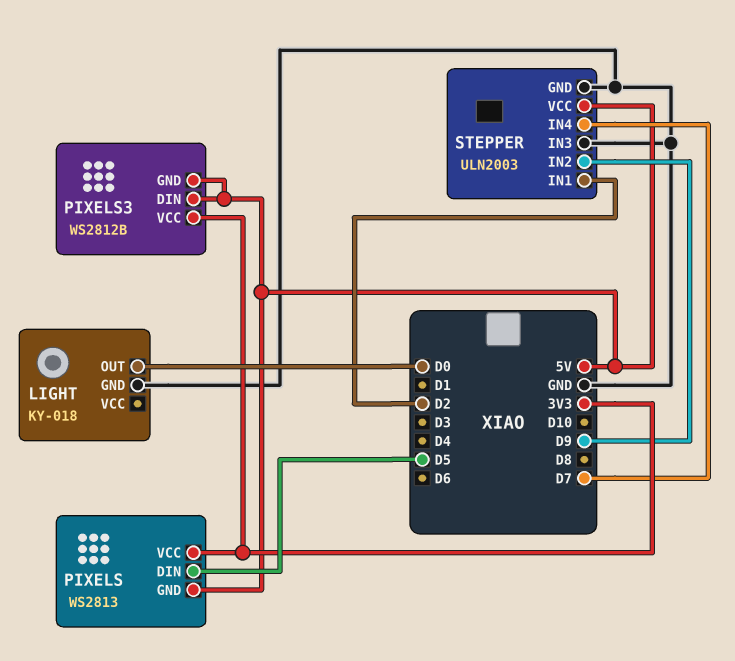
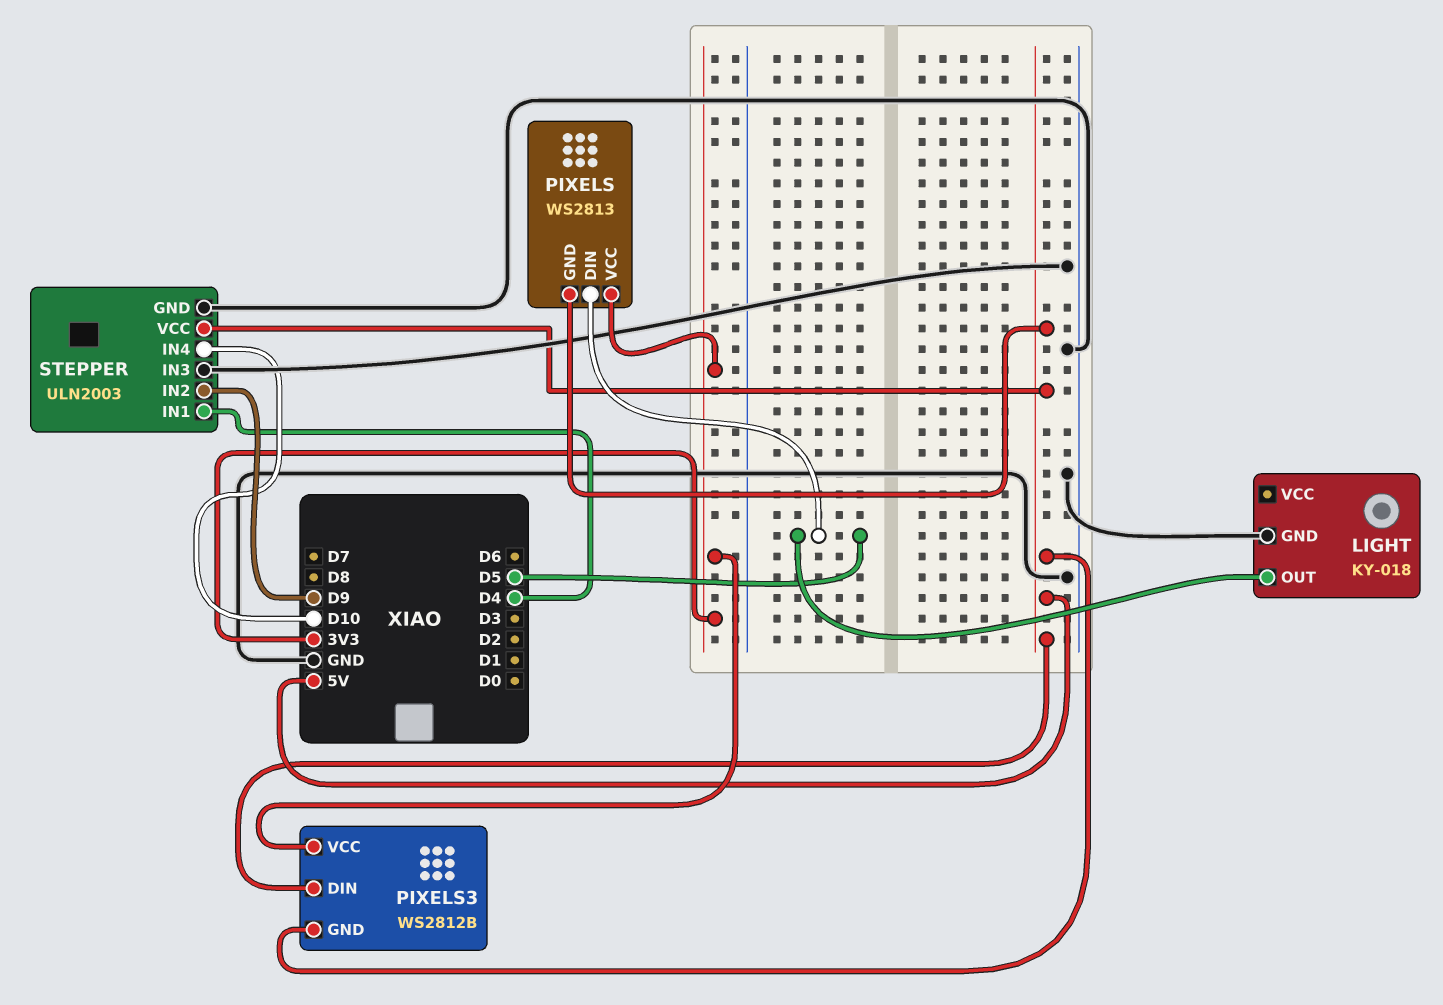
LIGHT pin OUT: D0 -> D5
STEPPER pin IN1: D2 -> D4
STEPPER pin IN4: D7 -> D10

